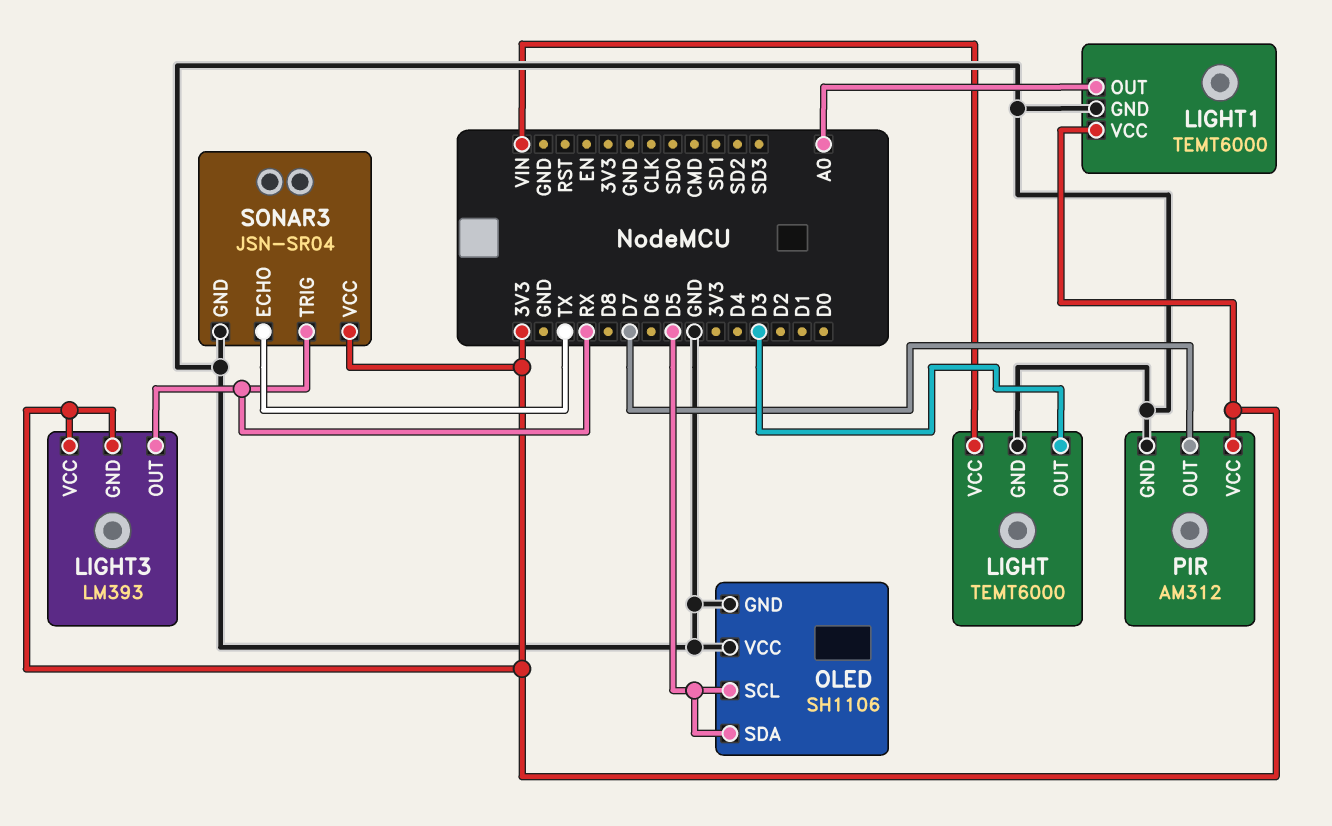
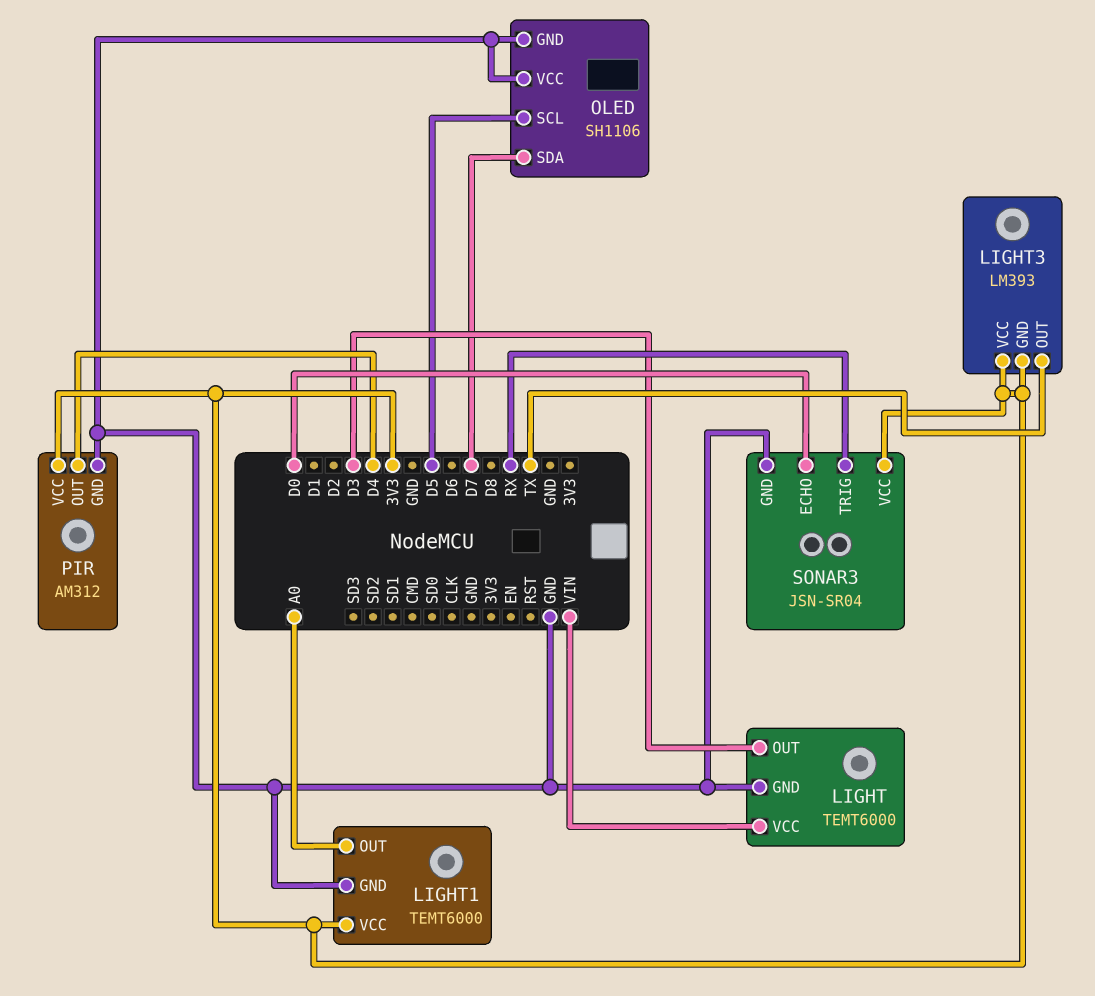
LIGHT3 pin OUT: RX -> TX
OLED pin SDA: D5 -> D7
PIR pin OUT: D7 -> D4
SONAR3 pin ECHO: TX -> D0

